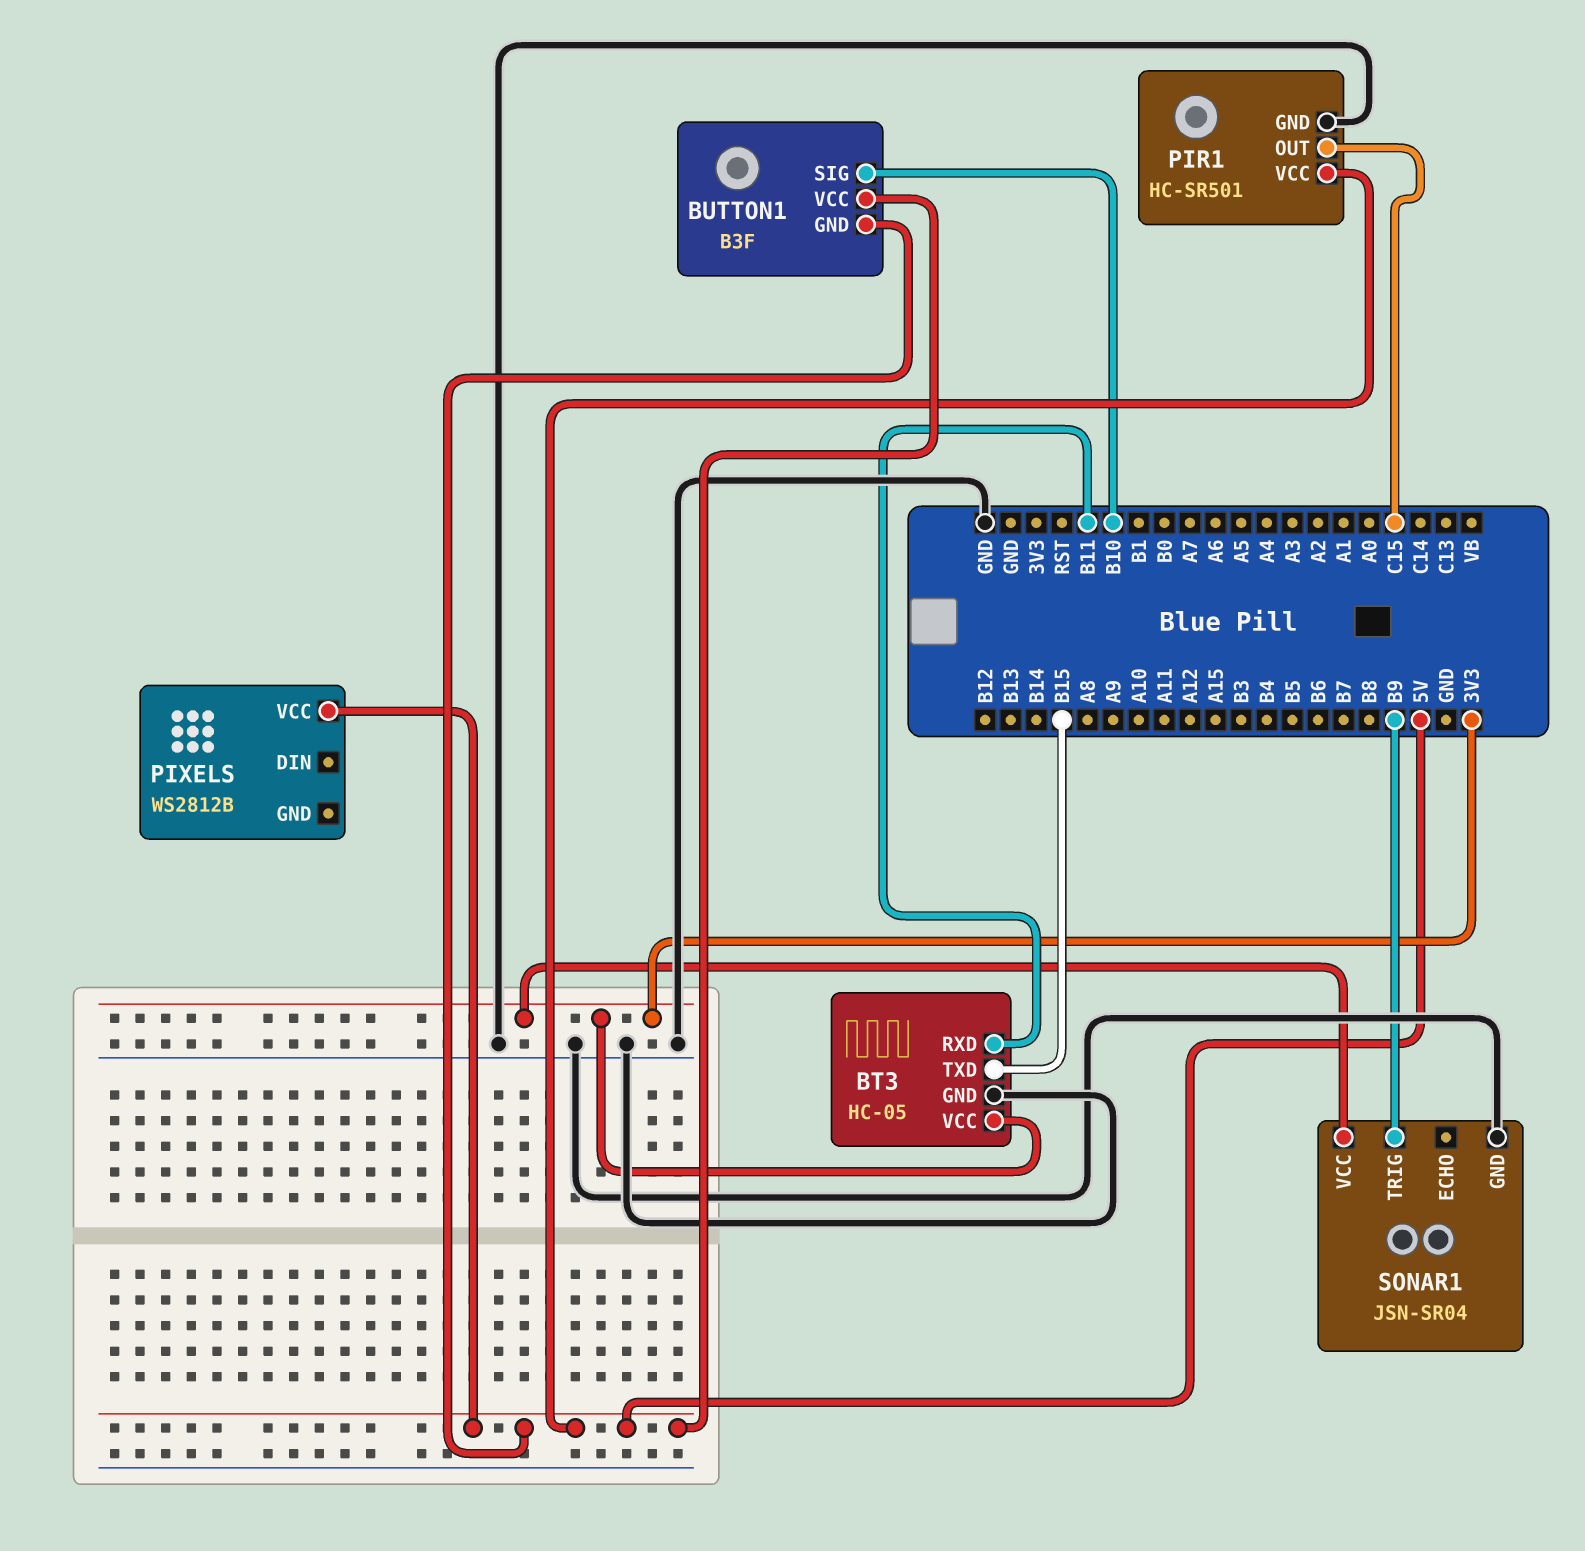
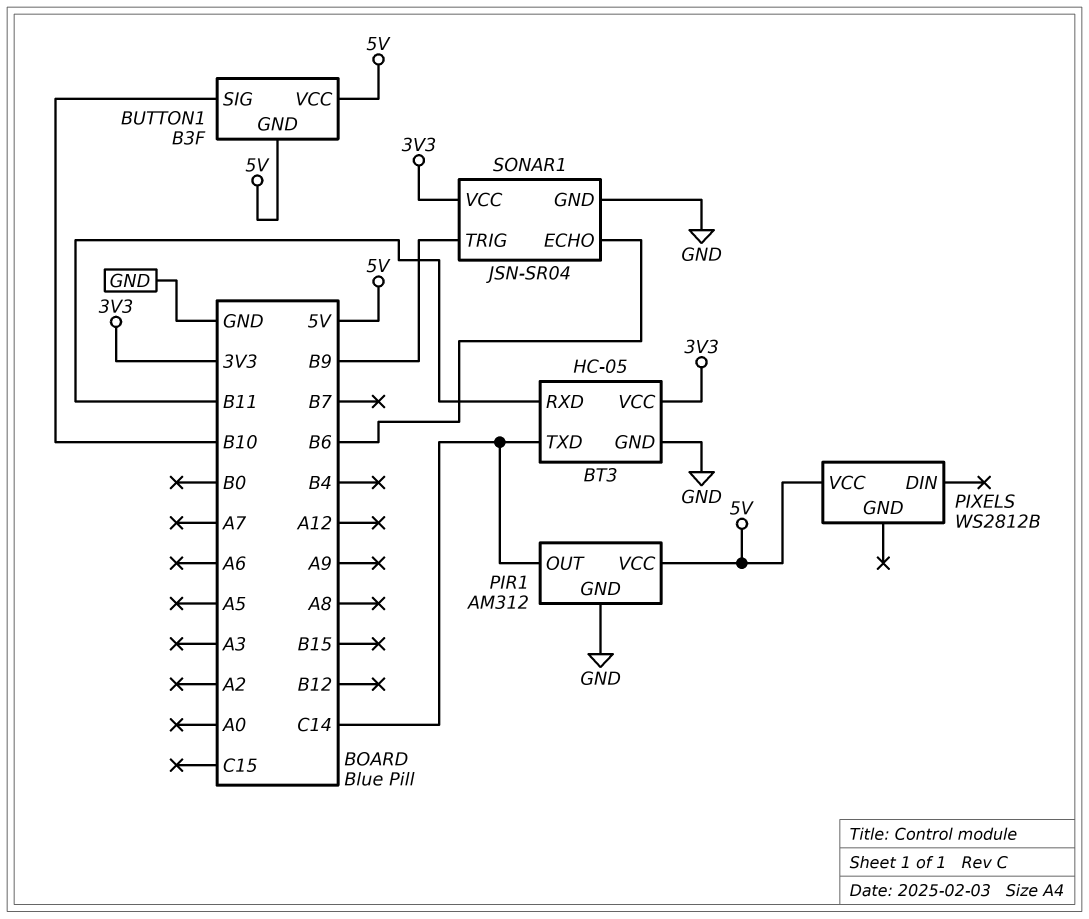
BT3 pin TXD: B15 -> C14
PIR1: HC-SR501 -> AM312
PIR1 pin OUT: C15 -> C14
SONAR1 pin ECHO: none -> B6

